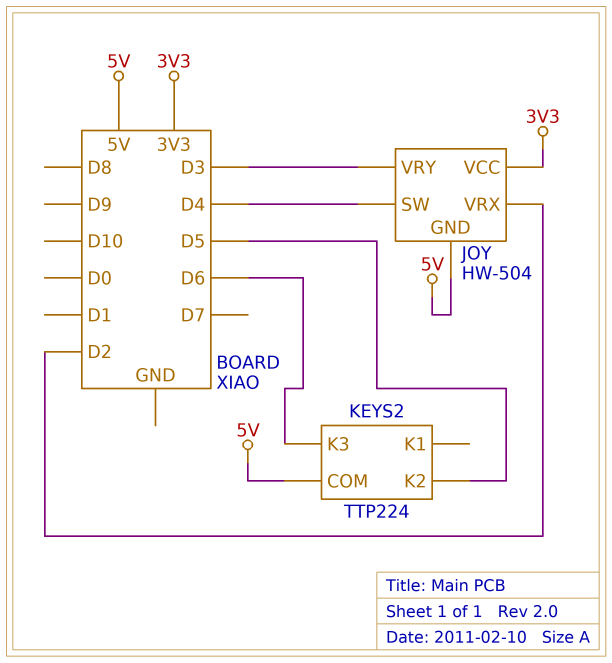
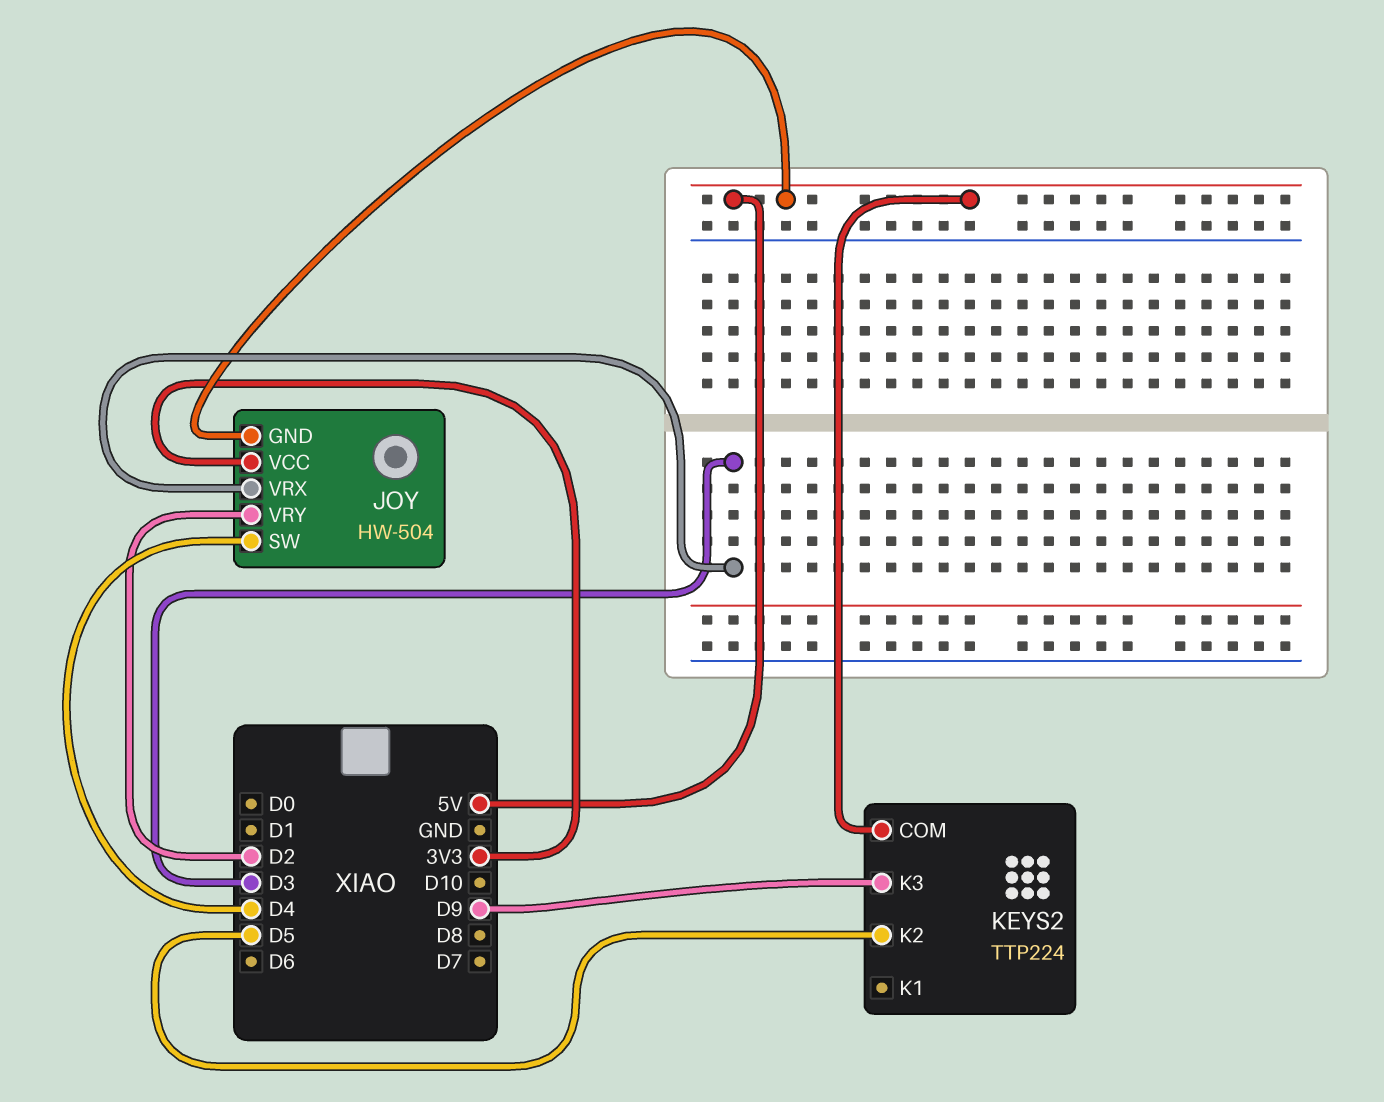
JOY pin VRX: D2 -> D3
JOY pin VRY: D3 -> D2
KEYS2 pin K3: D6 -> D9

